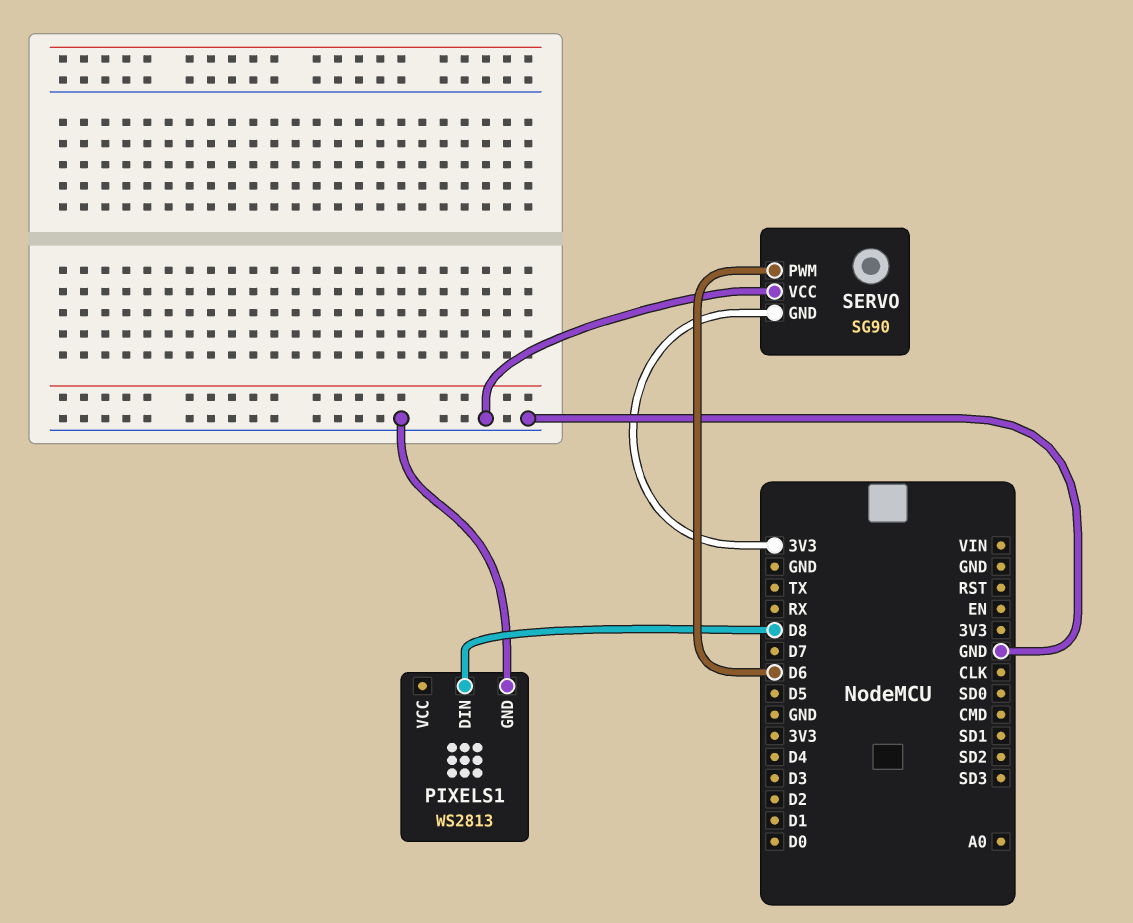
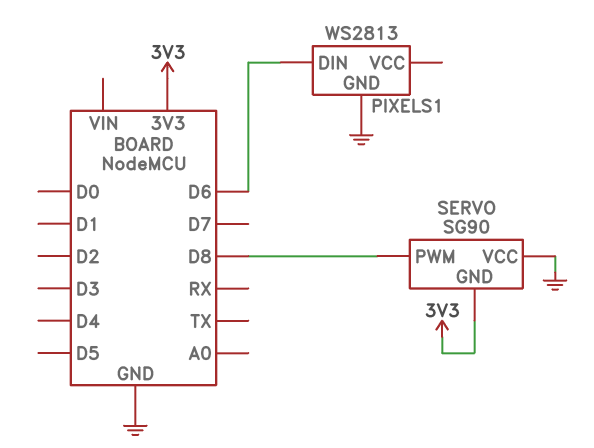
PIXELS1 pin DIN: D8 -> D6
SERVO pin PWM: D6 -> D8

